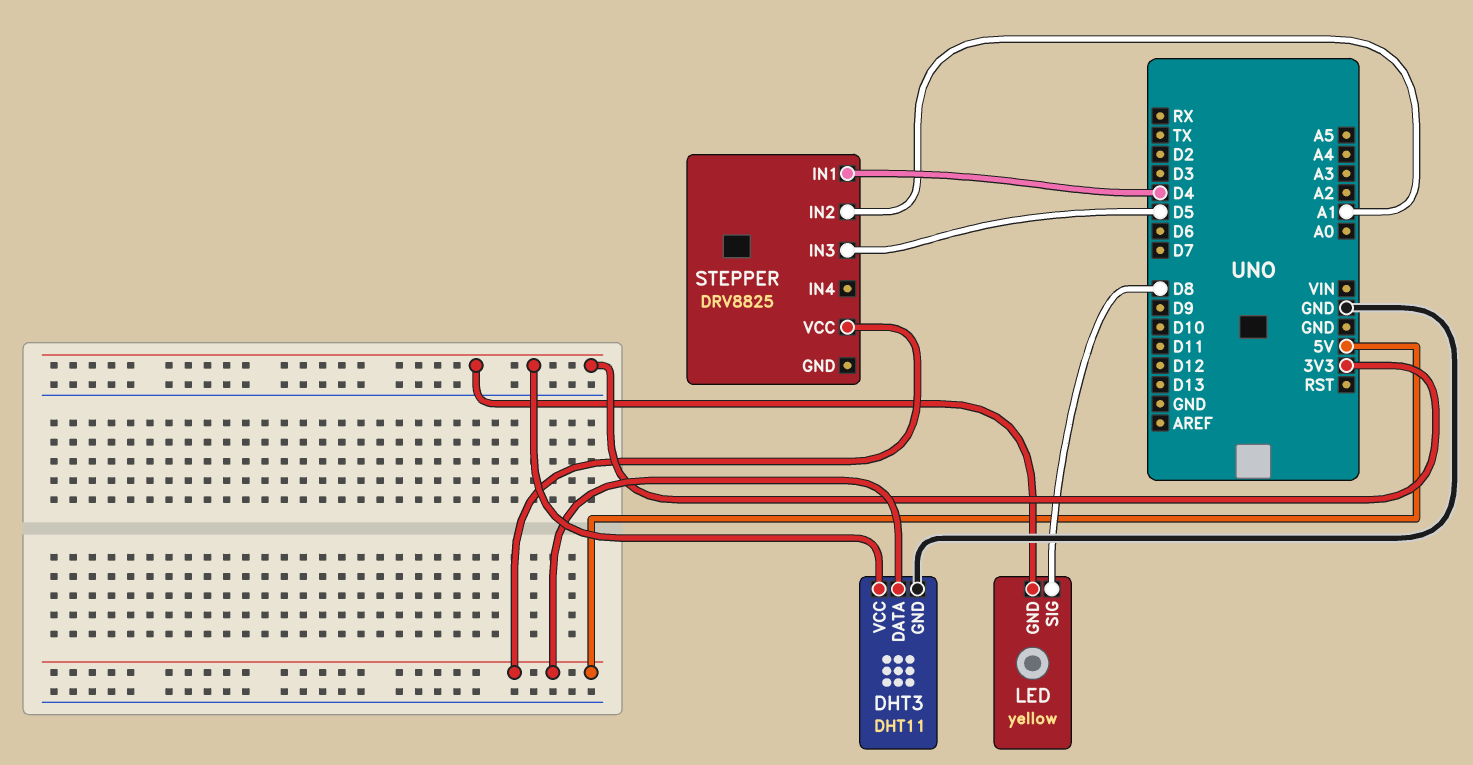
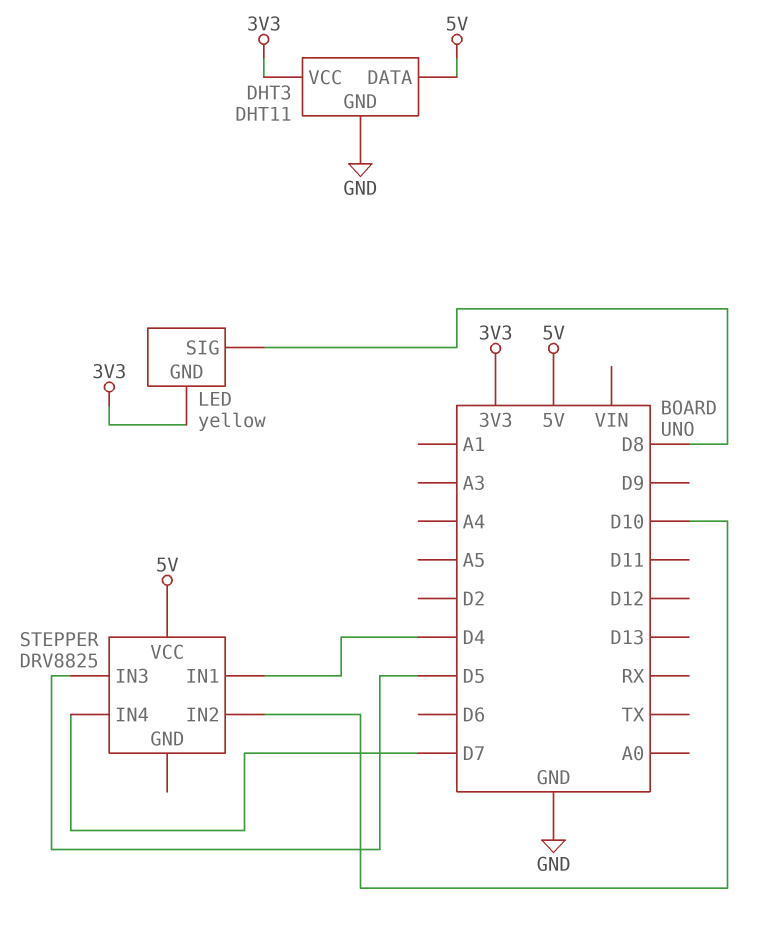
STEPPER pin IN2: A1 -> D10
STEPPER pin IN4: none -> D7

